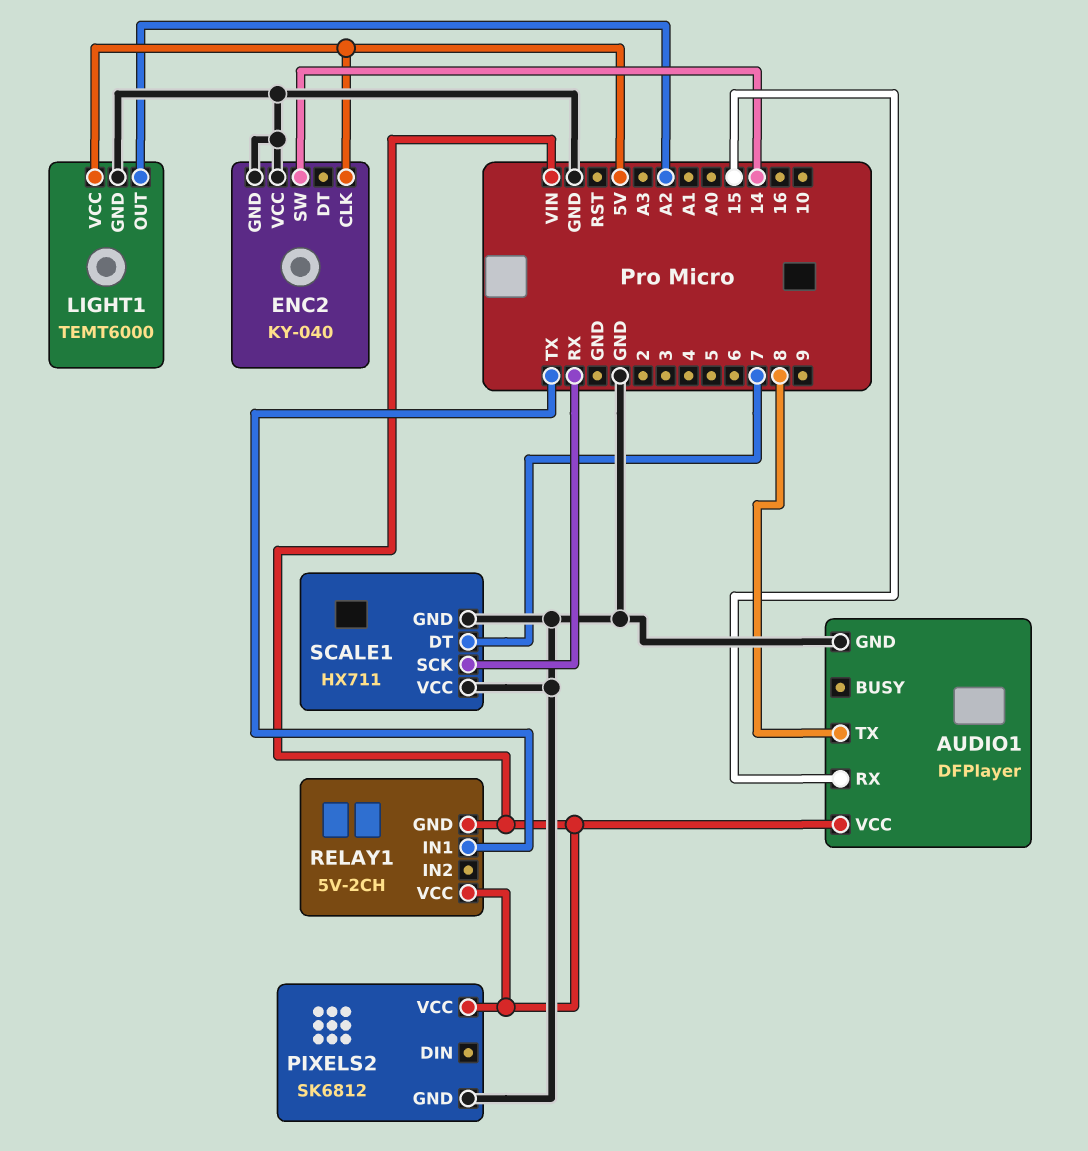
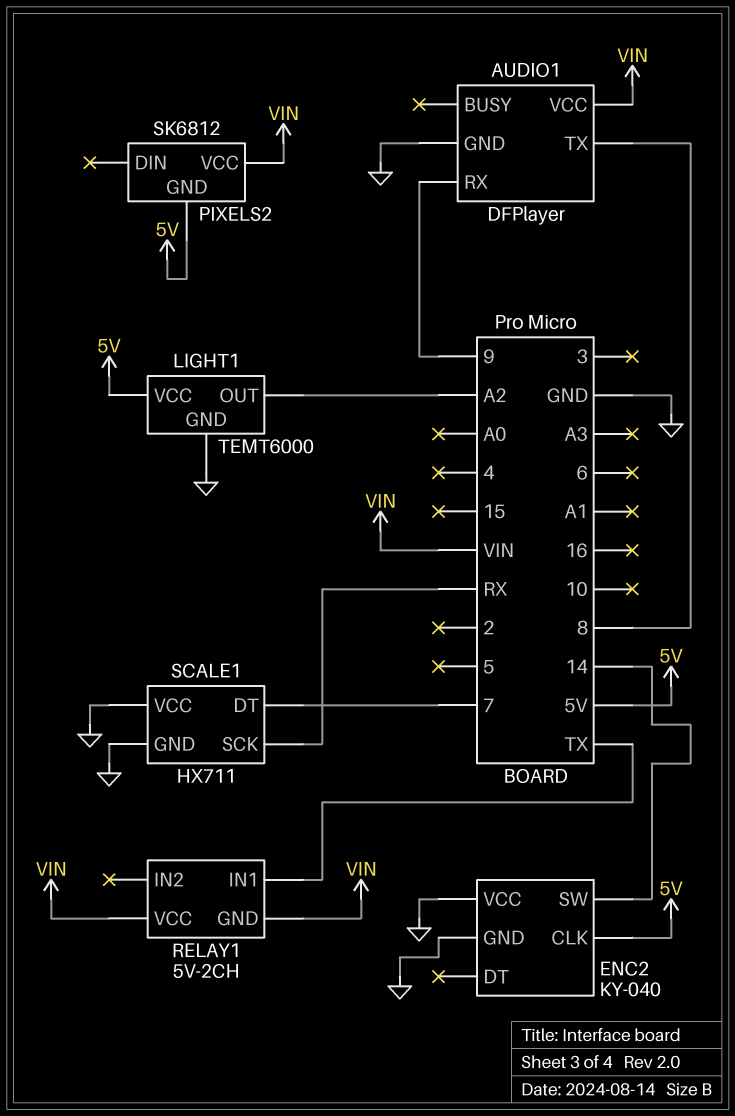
AUDIO1 pin RX: 15 -> 9
PIXELS2 pin GND: GND -> 5V

